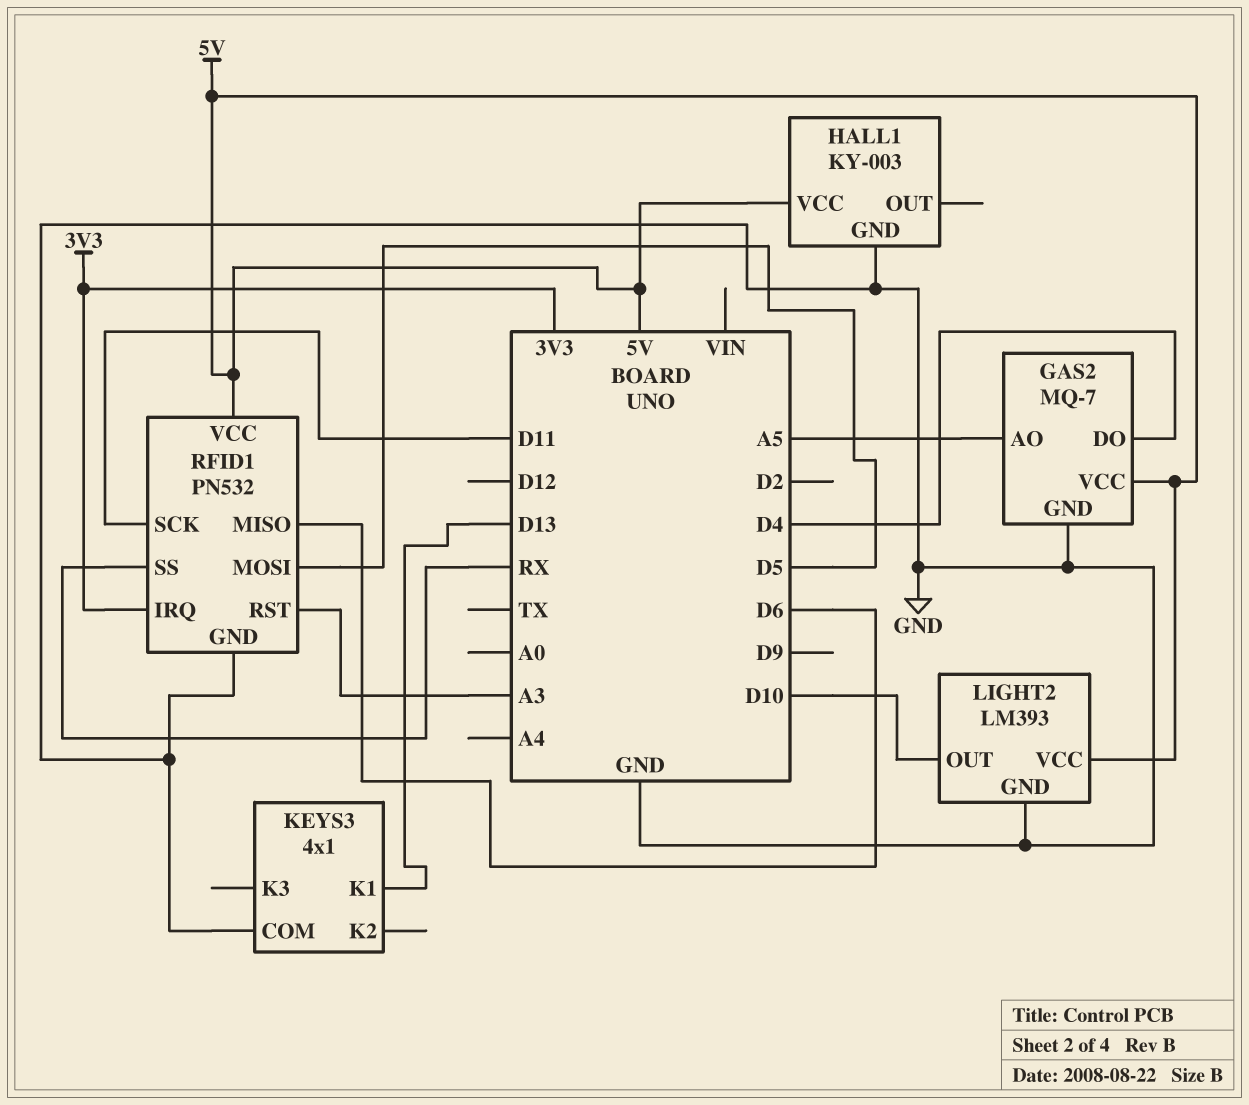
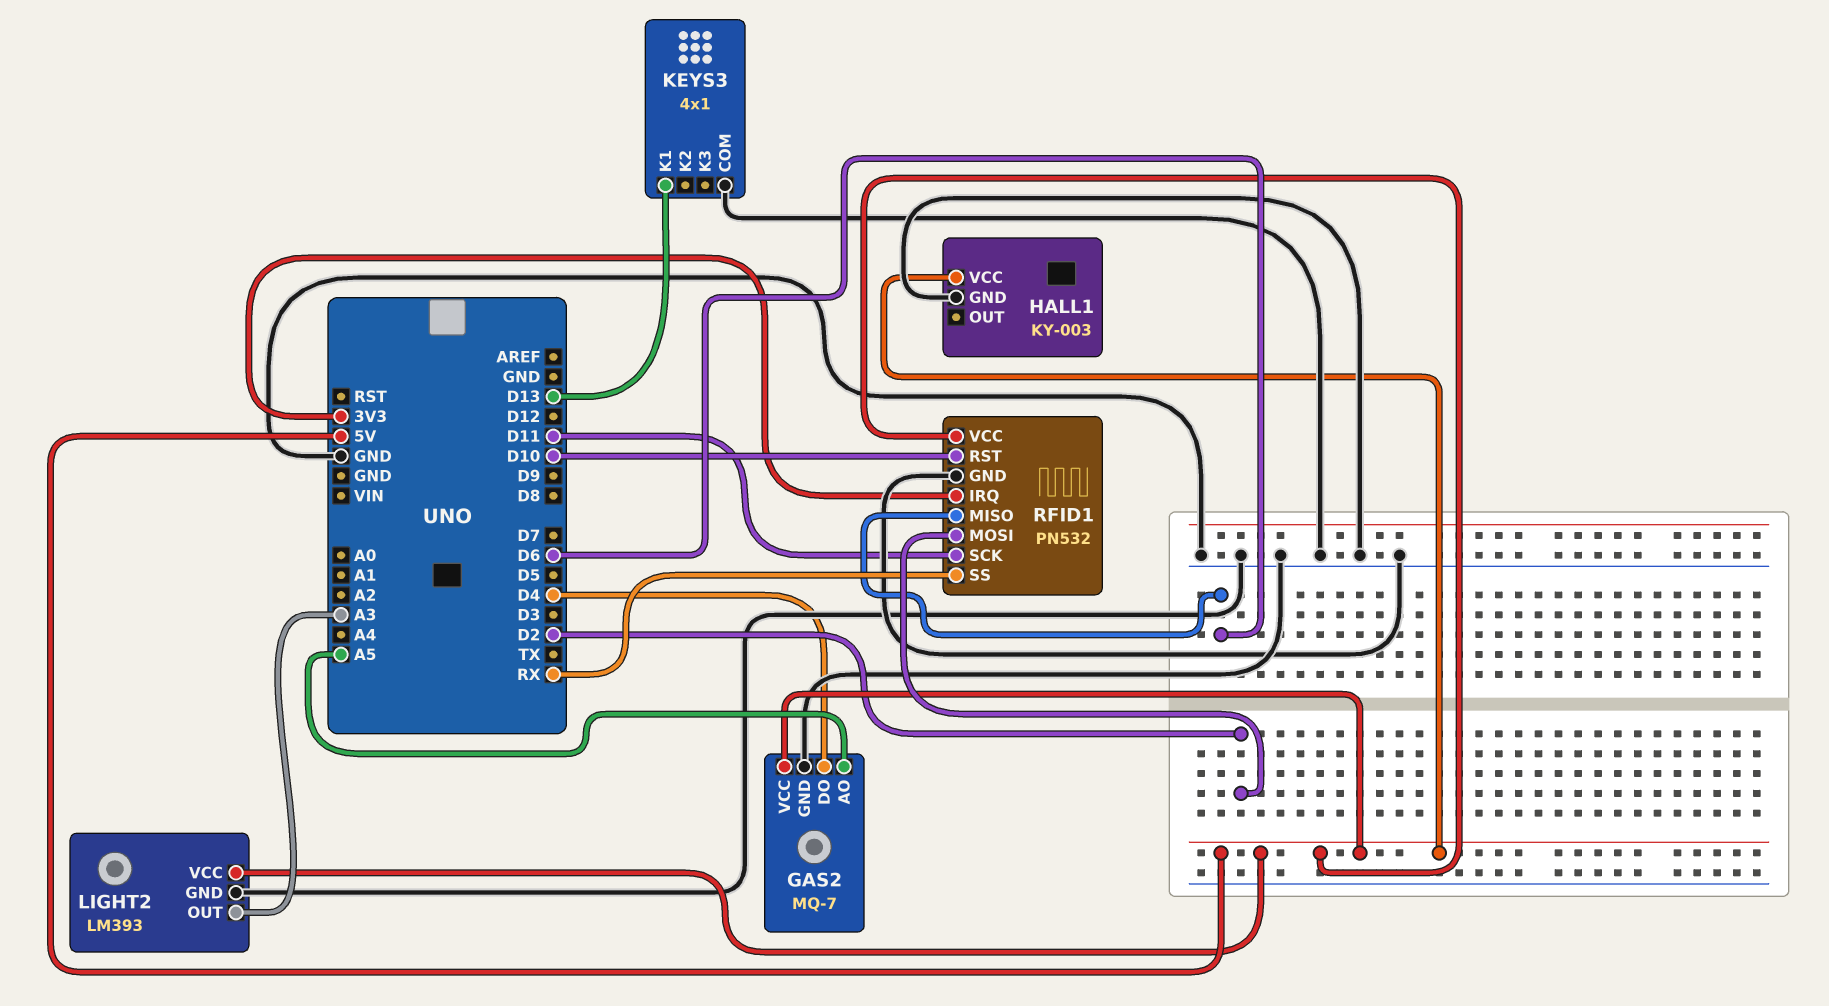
LIGHT2 pin OUT: D10 -> A3
RFID1 pin MOSI: D5 -> D2
RFID1 pin RST: A3 -> D10

